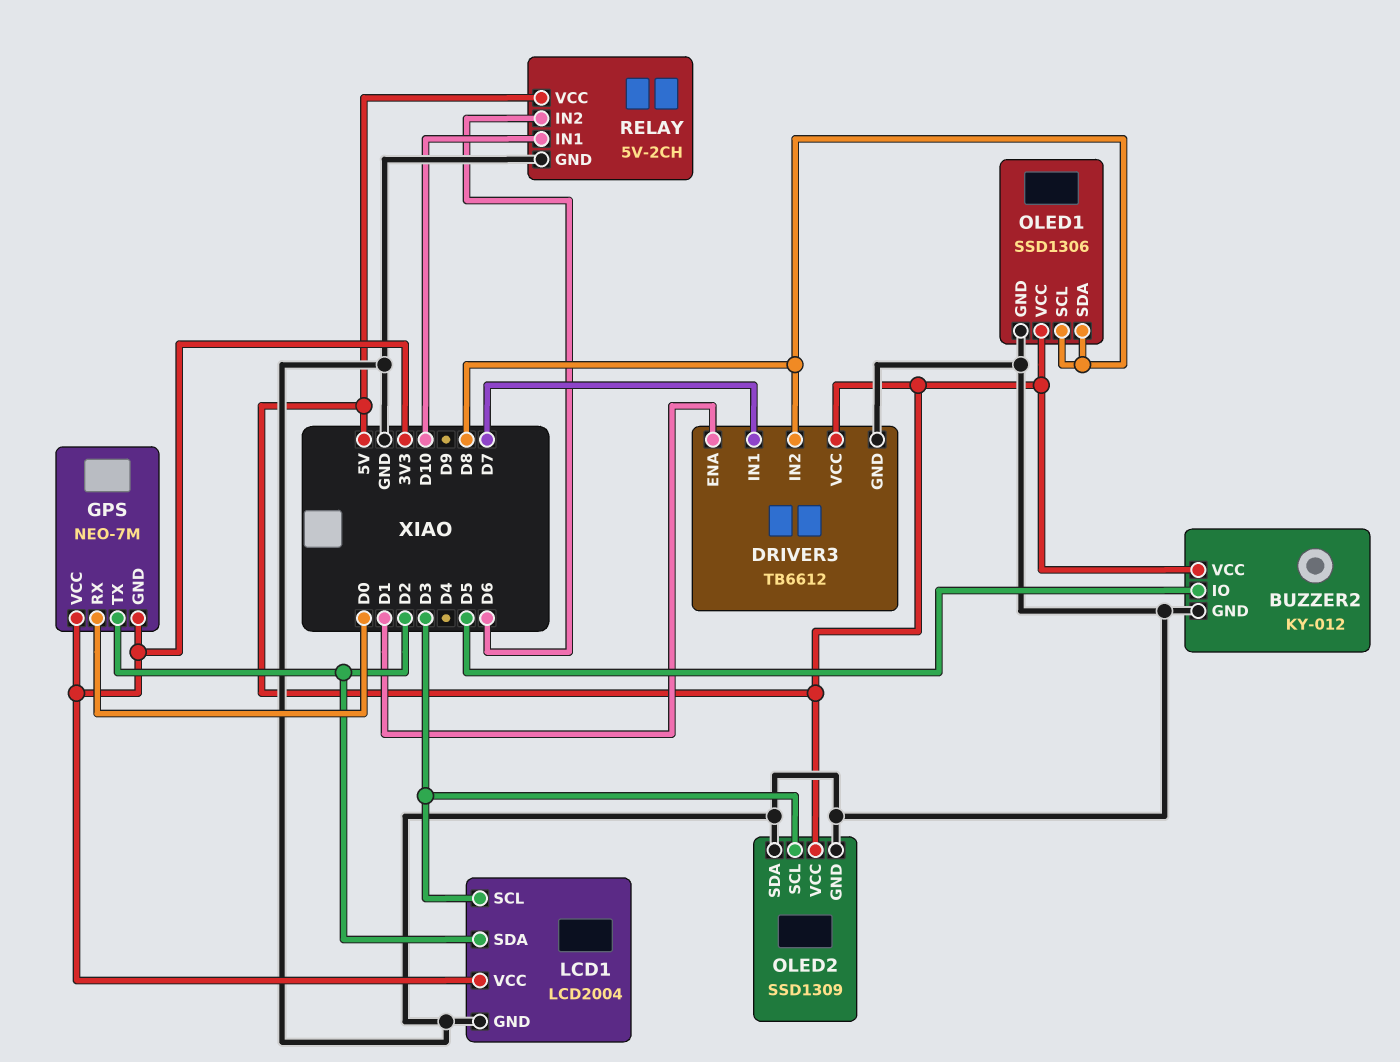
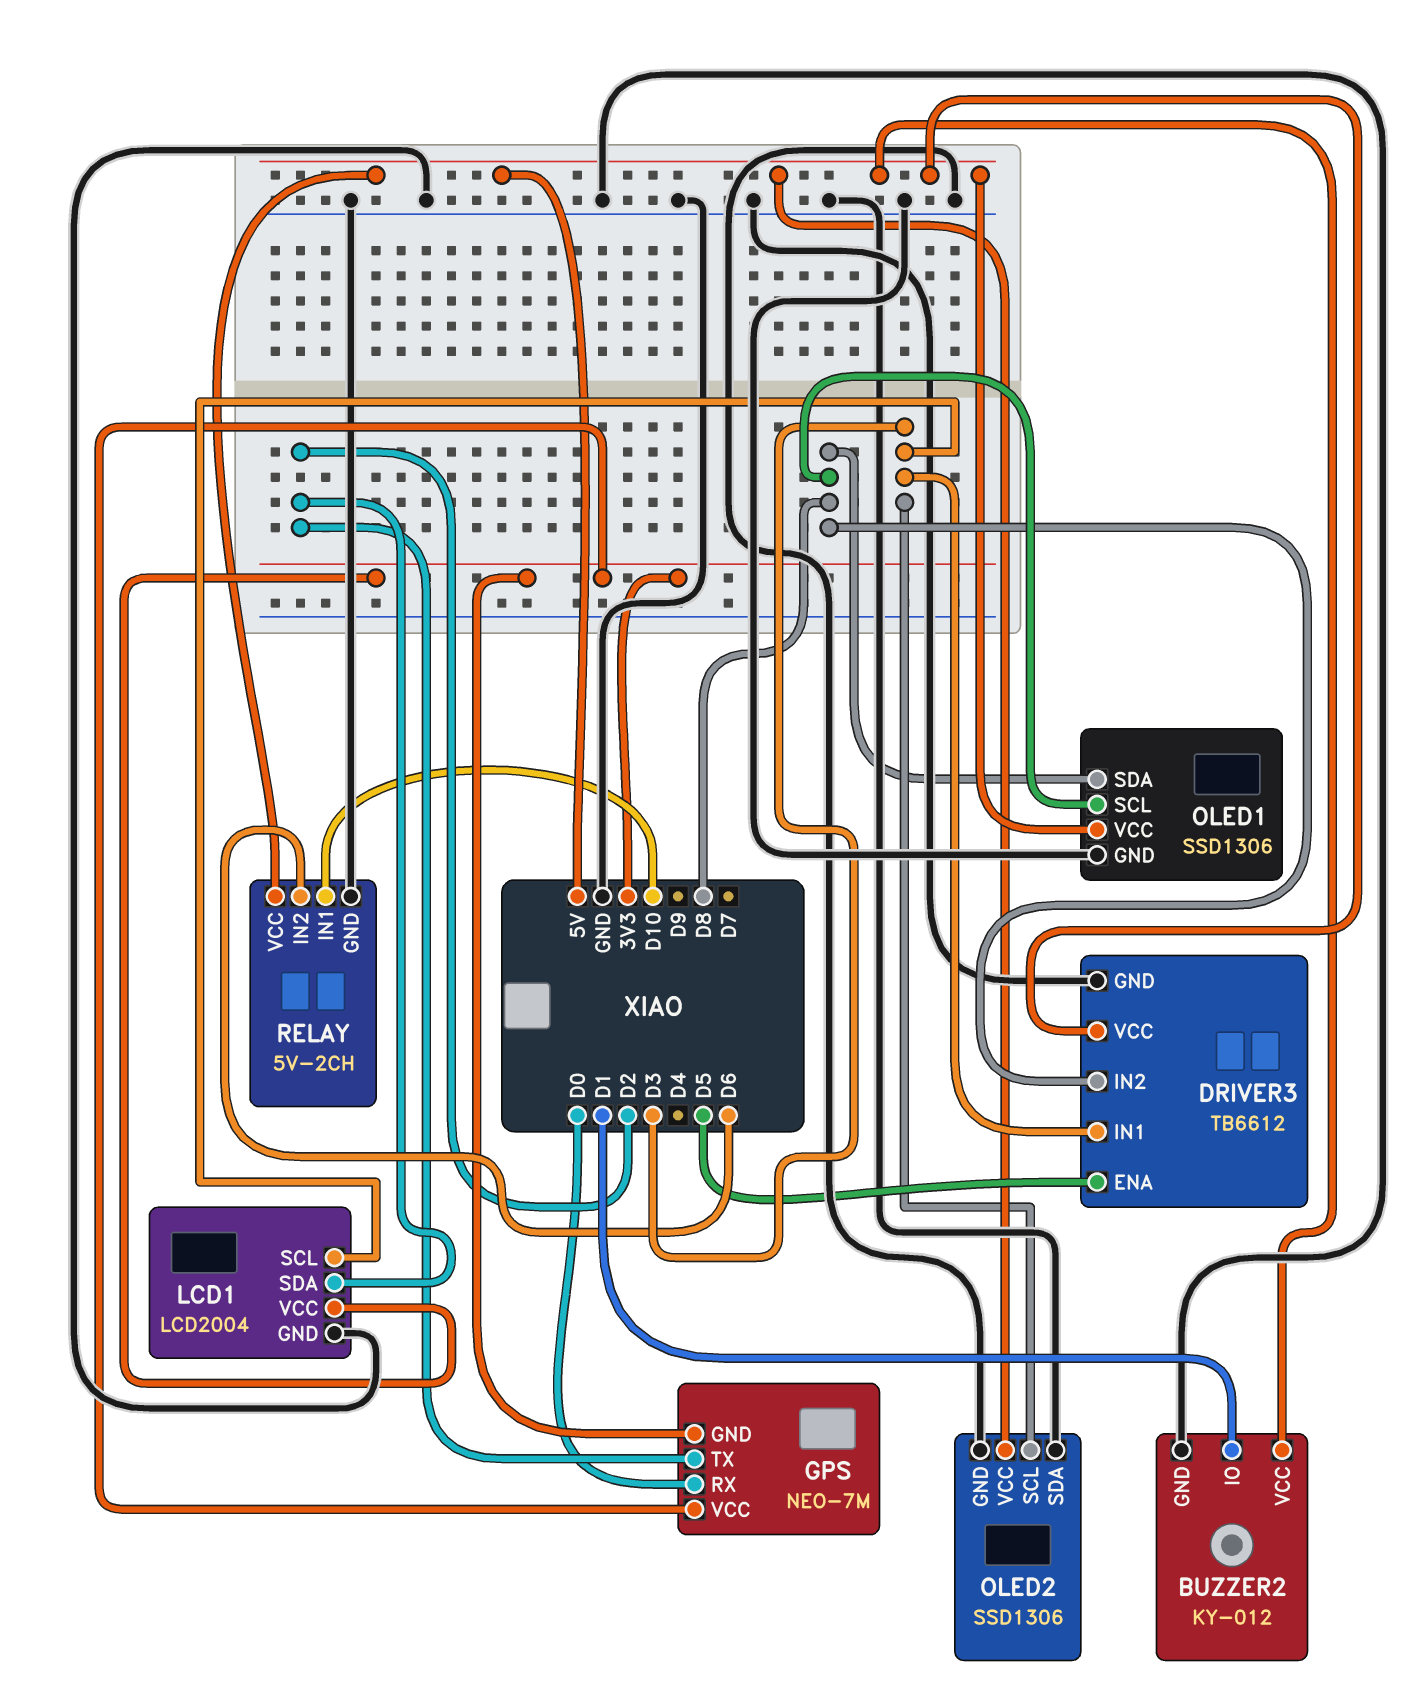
BUZZER2 pin IO: D5 -> D1
DRIVER3 pin ENA: D1 -> D5
DRIVER3 pin IN1: D7 -> D3
OLED2: SSD1309 -> SSD1306

